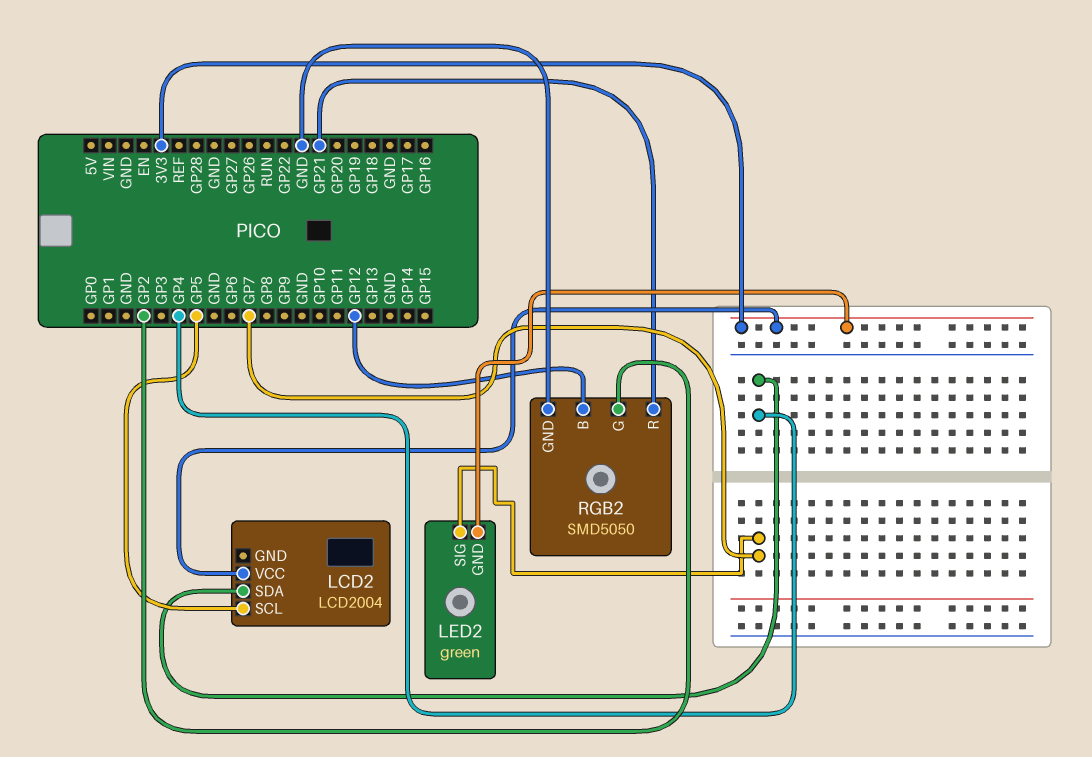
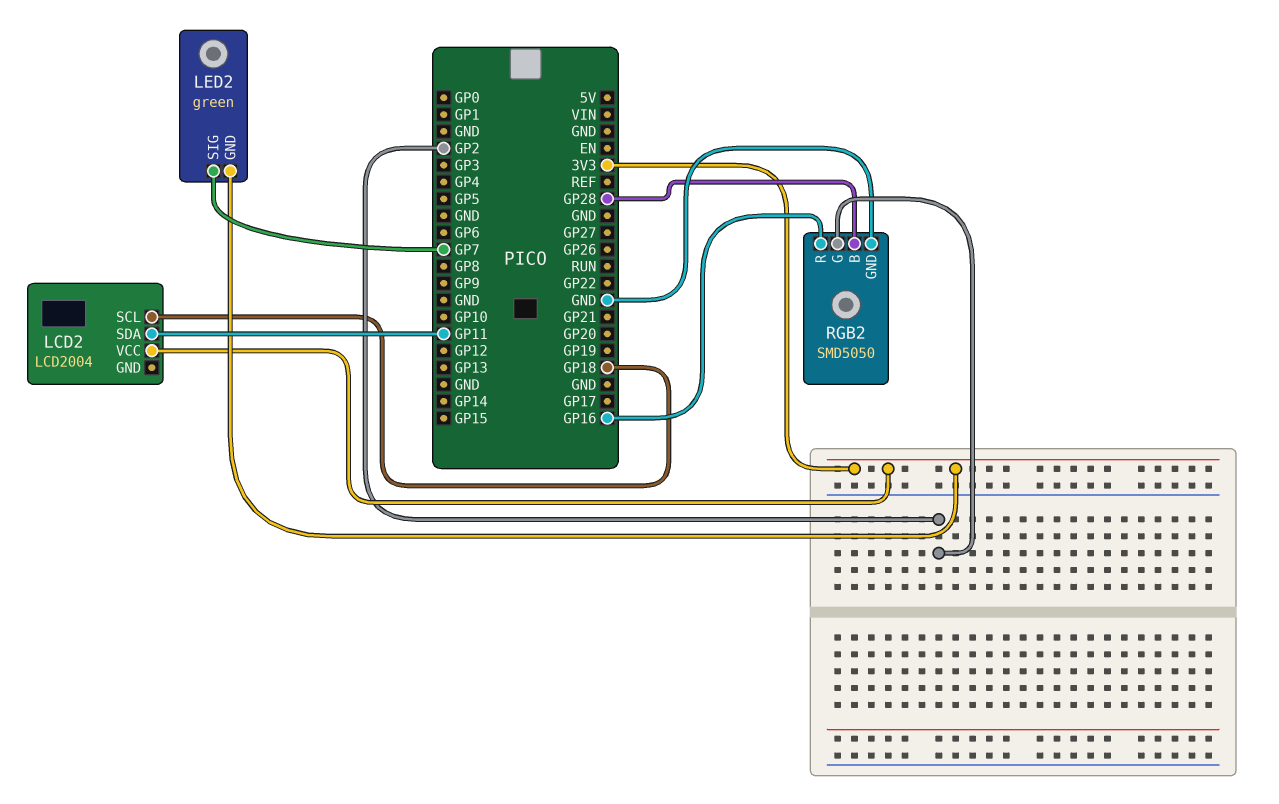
LCD2 pin SCL: GP5 -> GP18
LCD2 pin SDA: GP4 -> GP11
RGB2 pin B: GP12 -> GP28
RGB2 pin R: GP21 -> GP16

